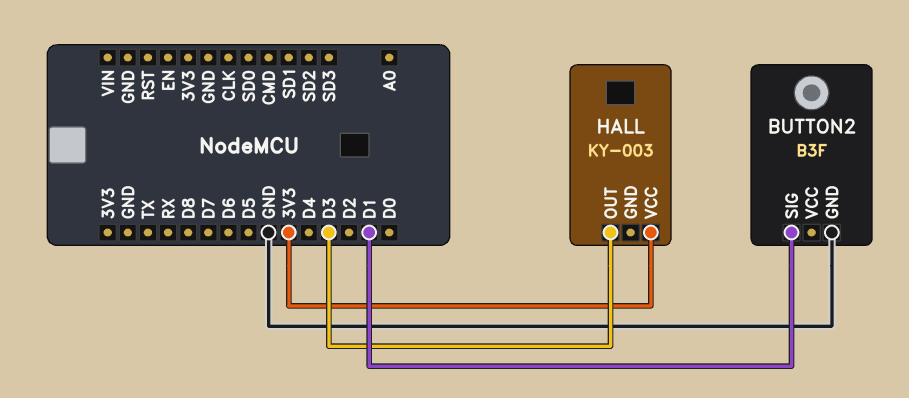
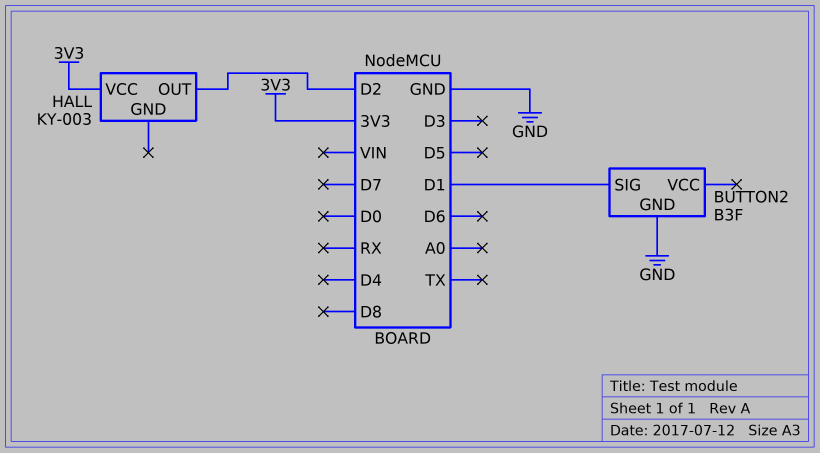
HALL pin OUT: D3 -> D2

